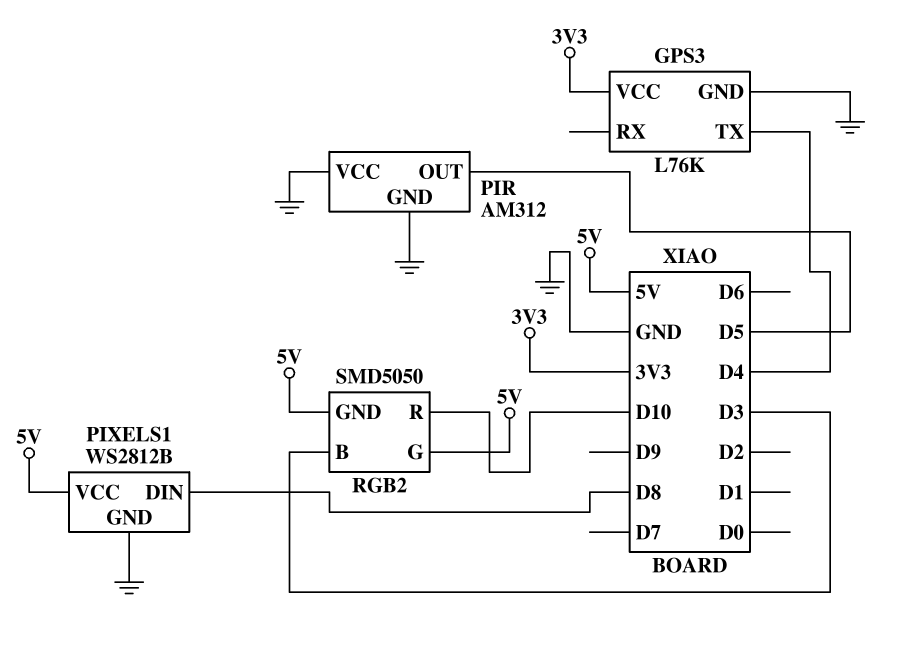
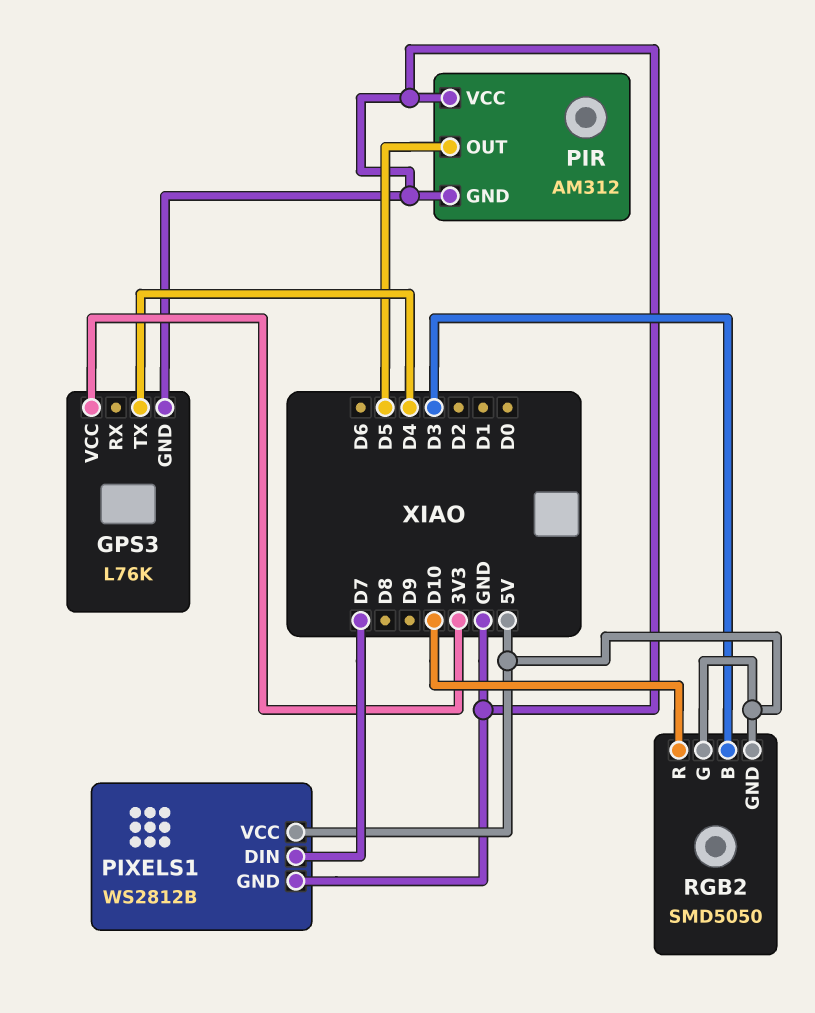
PIXELS1 pin DIN: D8 -> D7

